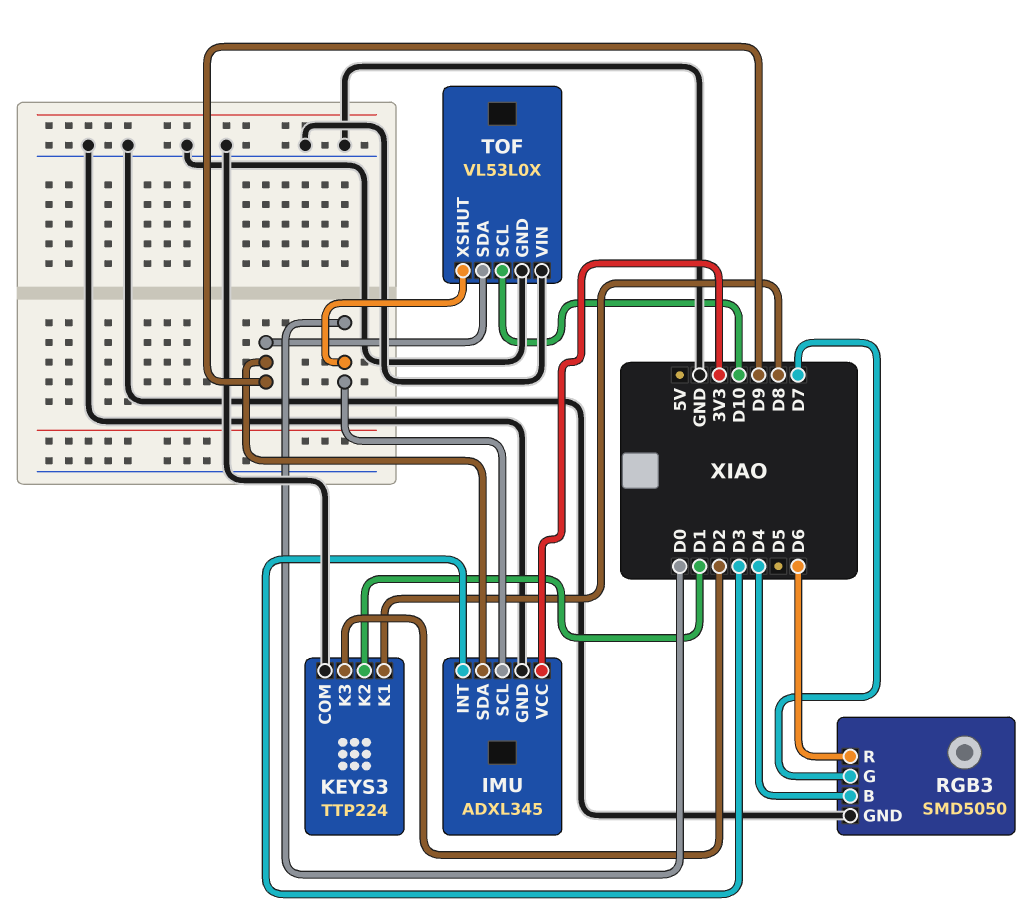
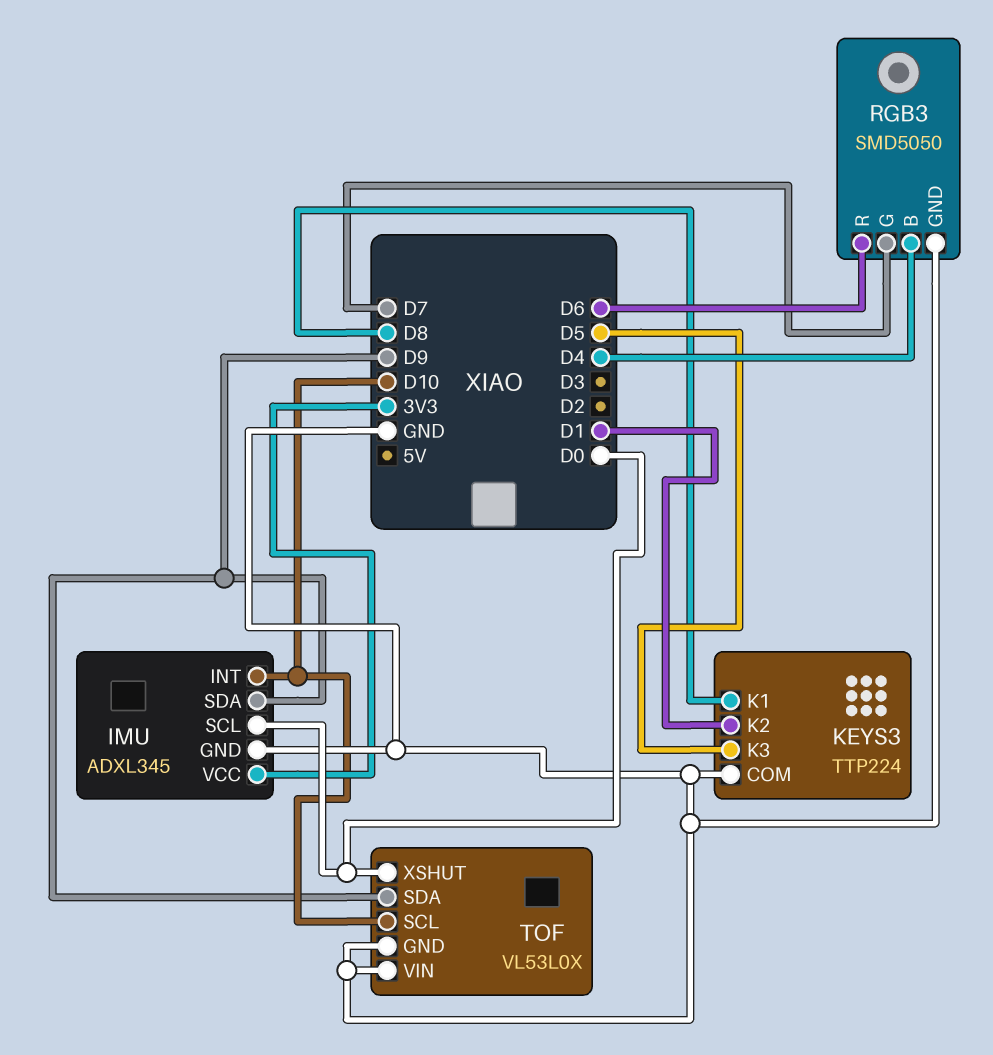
IMU pin INT: D3 -> D10
KEYS3 pin K3: D2 -> D5

